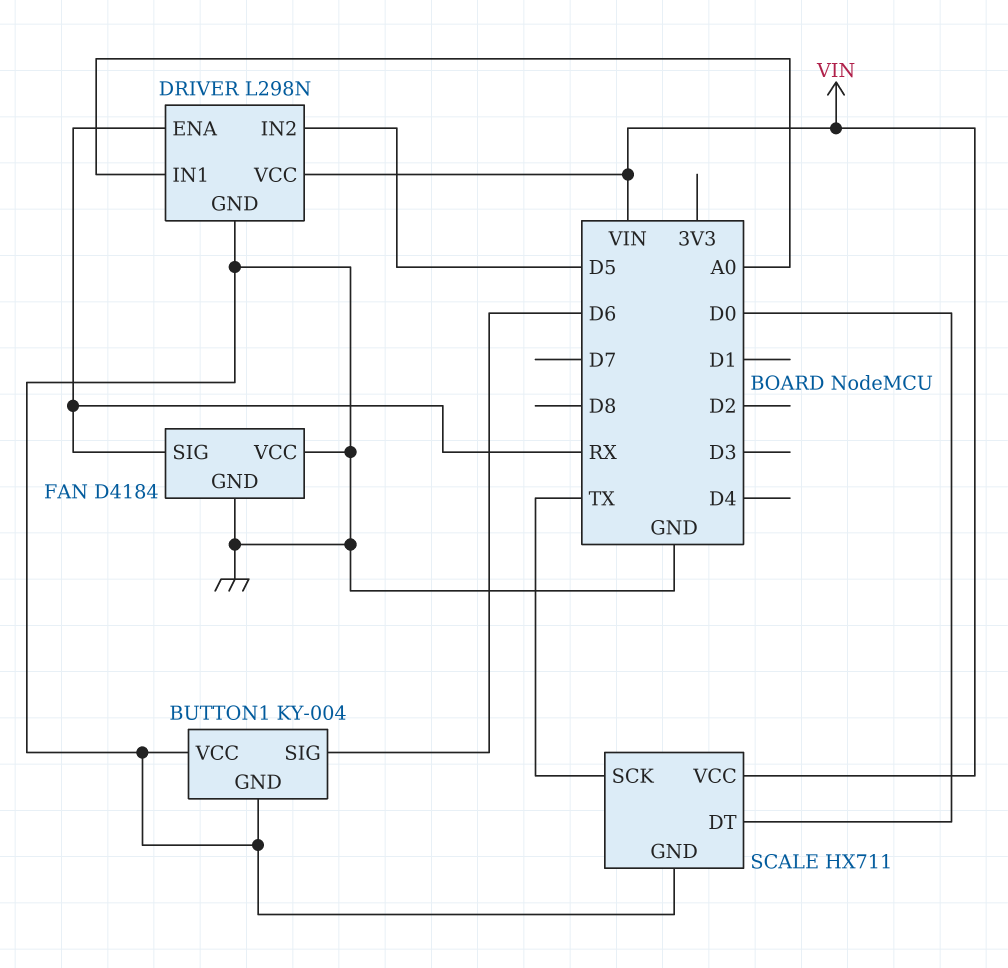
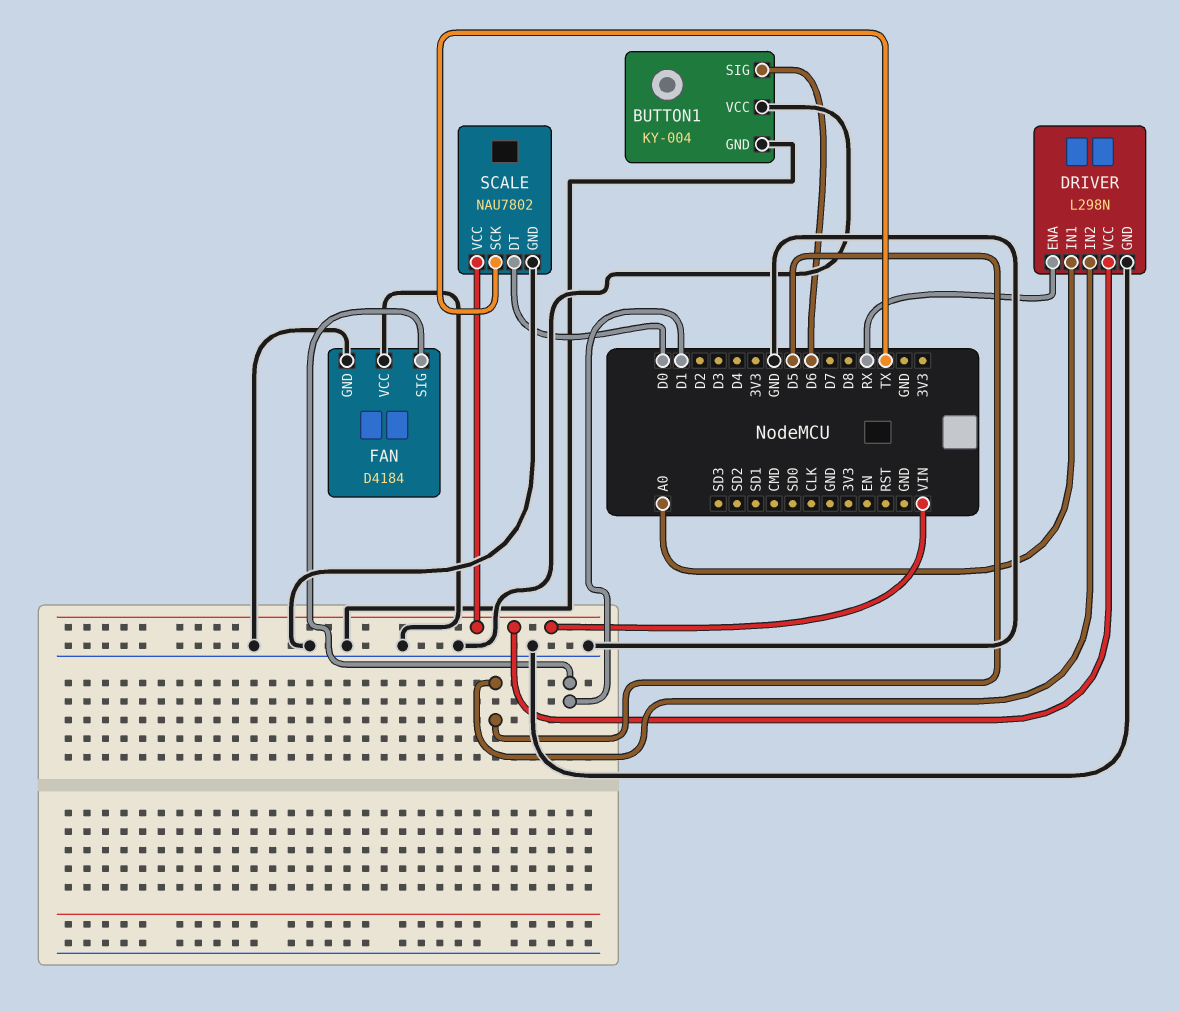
FAN pin SIG: RX -> D1
SCALE: HX711 -> NAU7802

